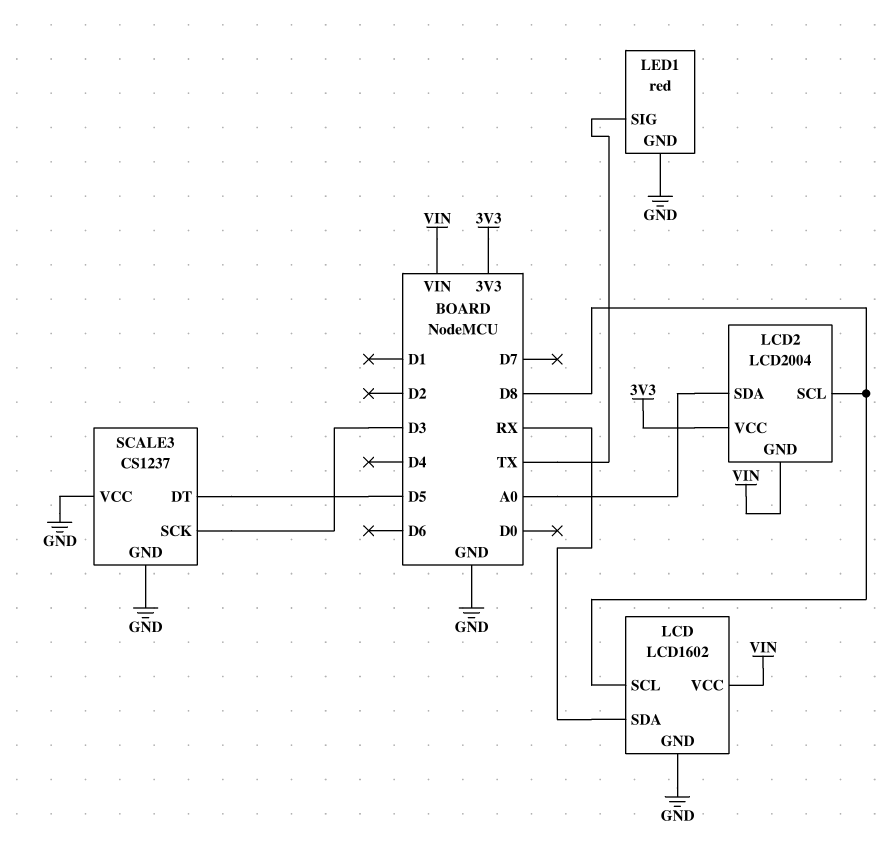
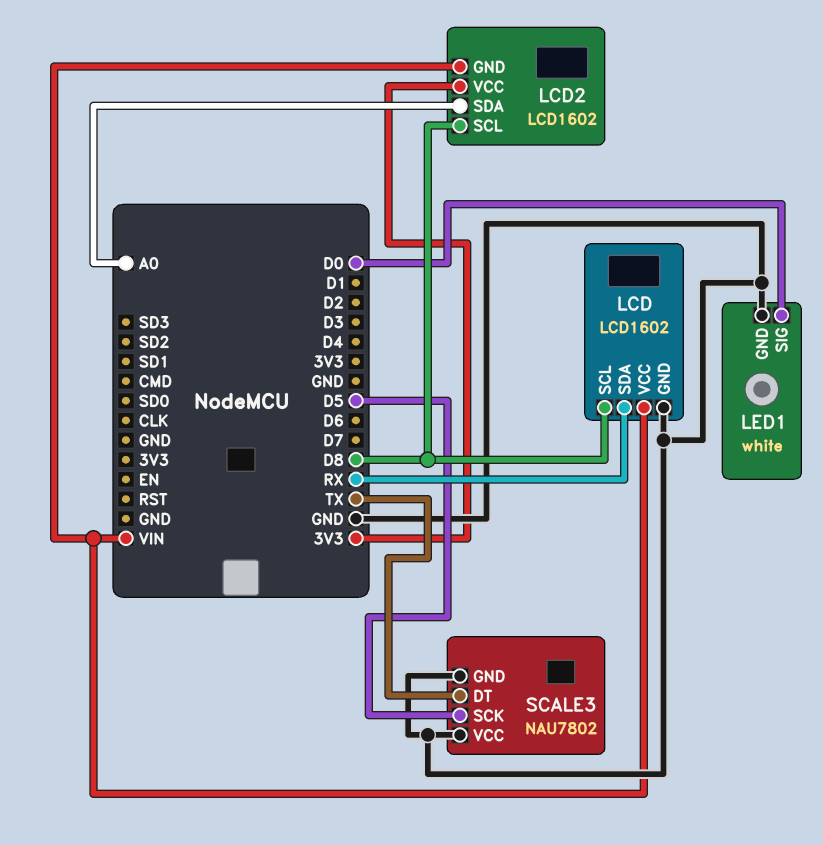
LCD2: LCD2004 -> LCD1602
LED1: red -> white
LED1 pin SIG: TX -> D0
SCALE3: CS1237 -> NAU7802
SCALE3 pin DT: D5 -> TX
SCALE3 pin SCK: D3 -> D5

